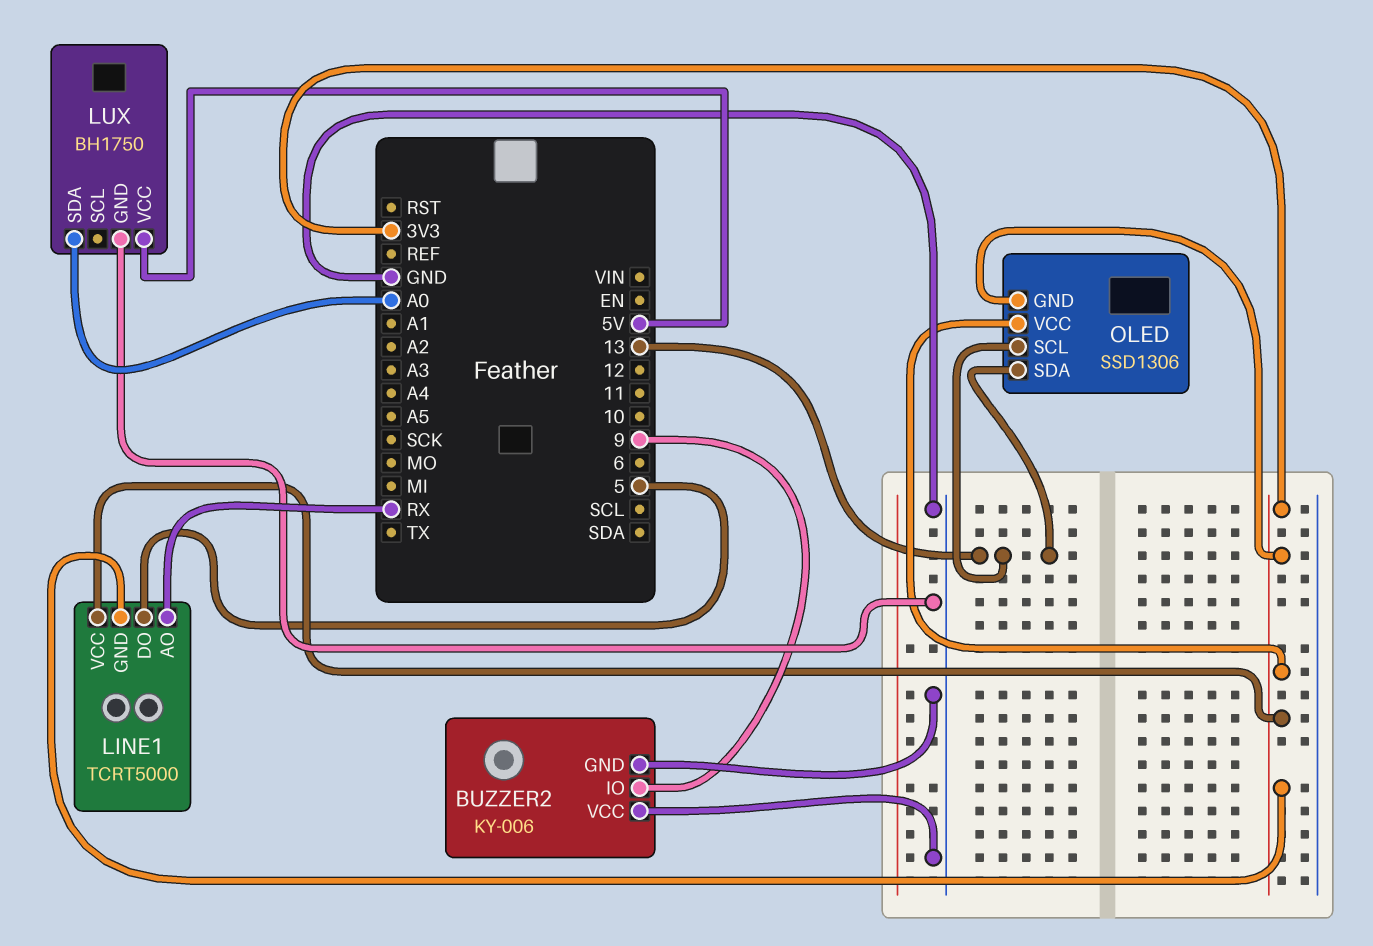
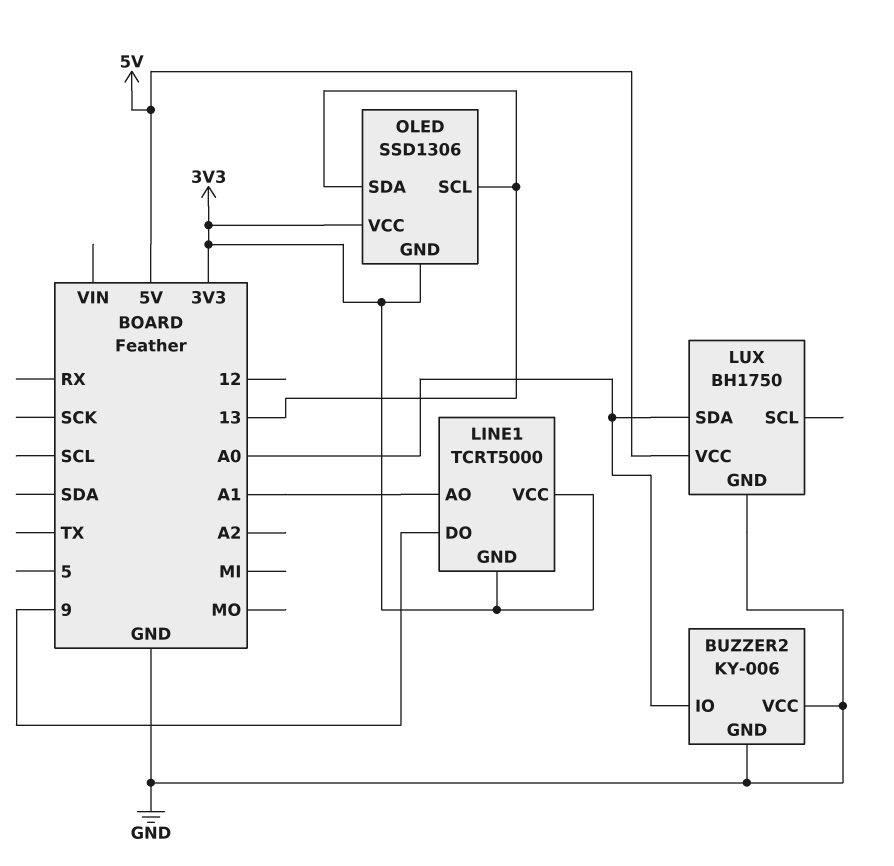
BUZZER2 pin IO: 9 -> A0
LINE1 pin AO: RX -> A1
LINE1 pin DO: 5 -> 9

